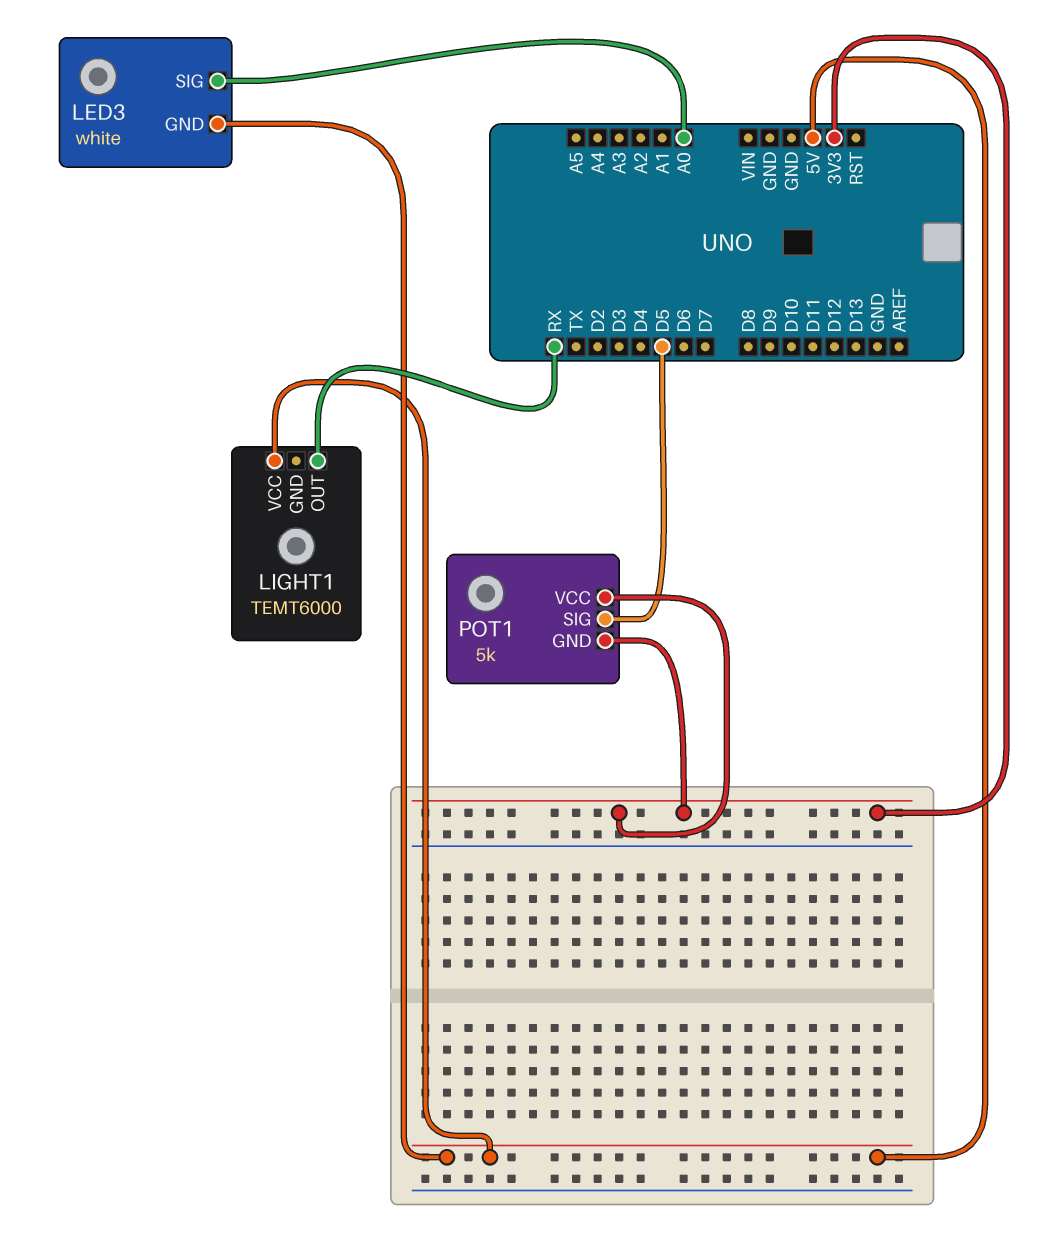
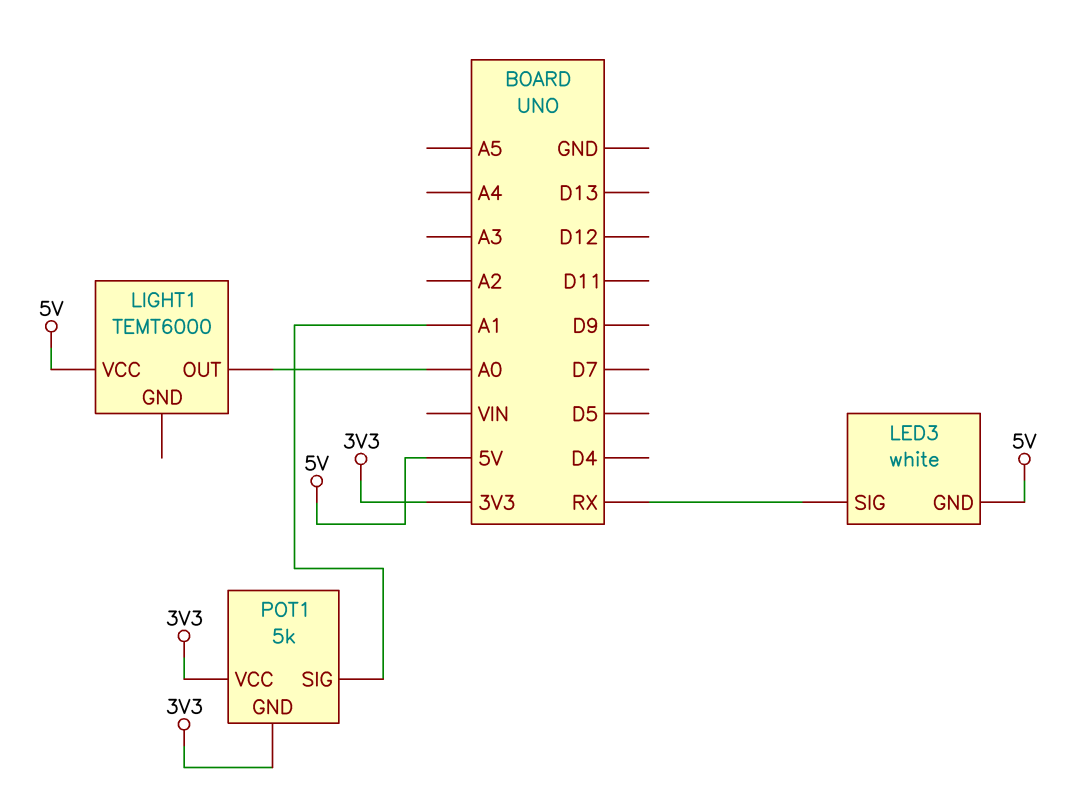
LED3 pin SIG: A0 -> RX
LIGHT1 pin OUT: RX -> A0
POT1 pin SIG: D5 -> A1

